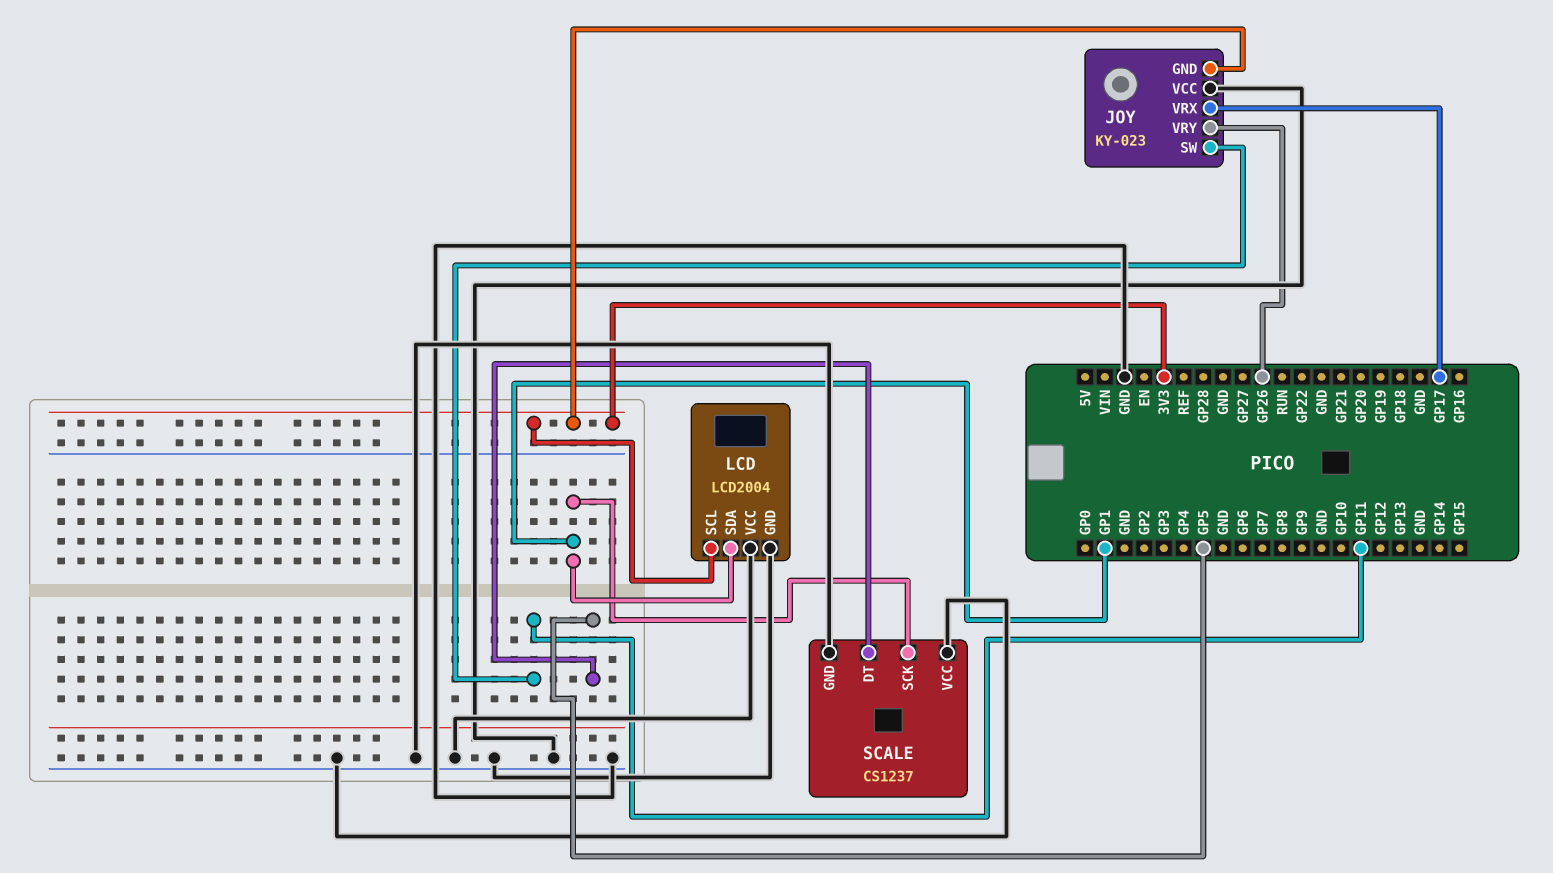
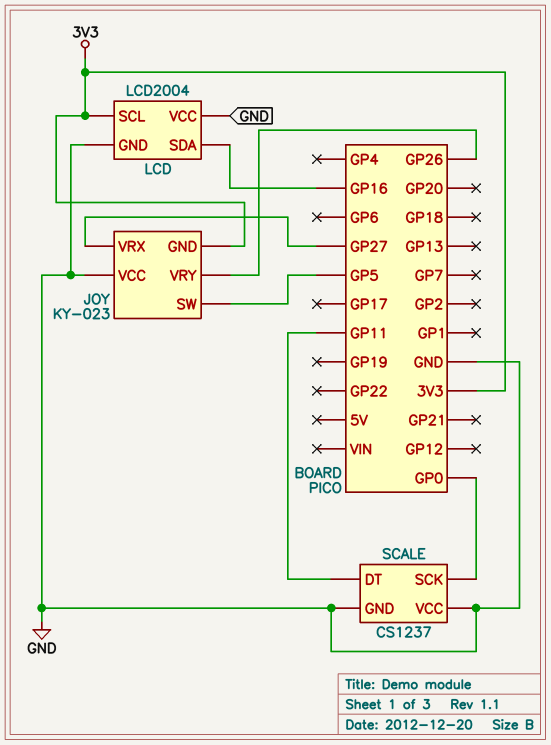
JOY pin SW: GP11 -> GP5
JOY pin VRX: GP17 -> GP27
LCD pin SDA: GP1 -> GP16
SCALE pin DT: GP5 -> GP11
SCALE pin SCK: GP1 -> GP0

